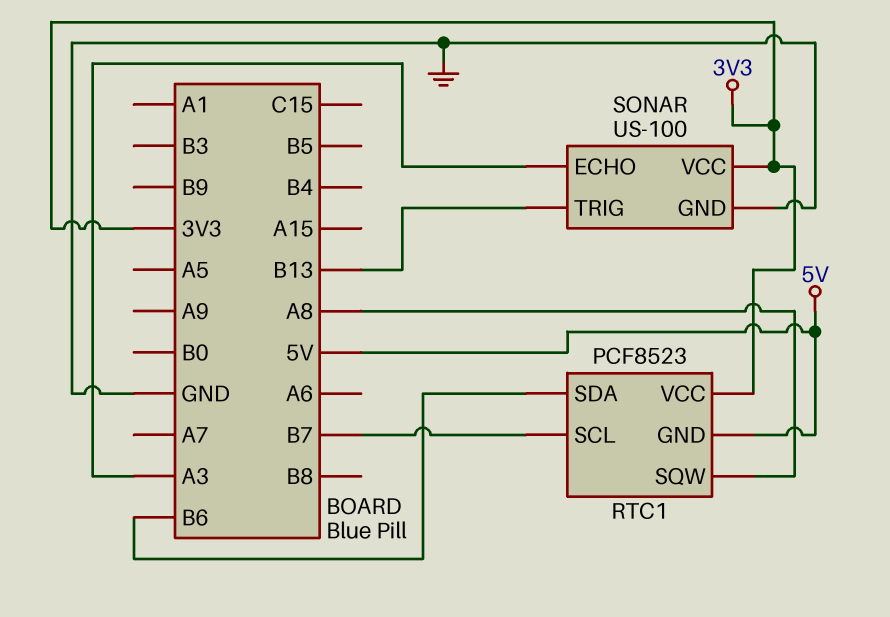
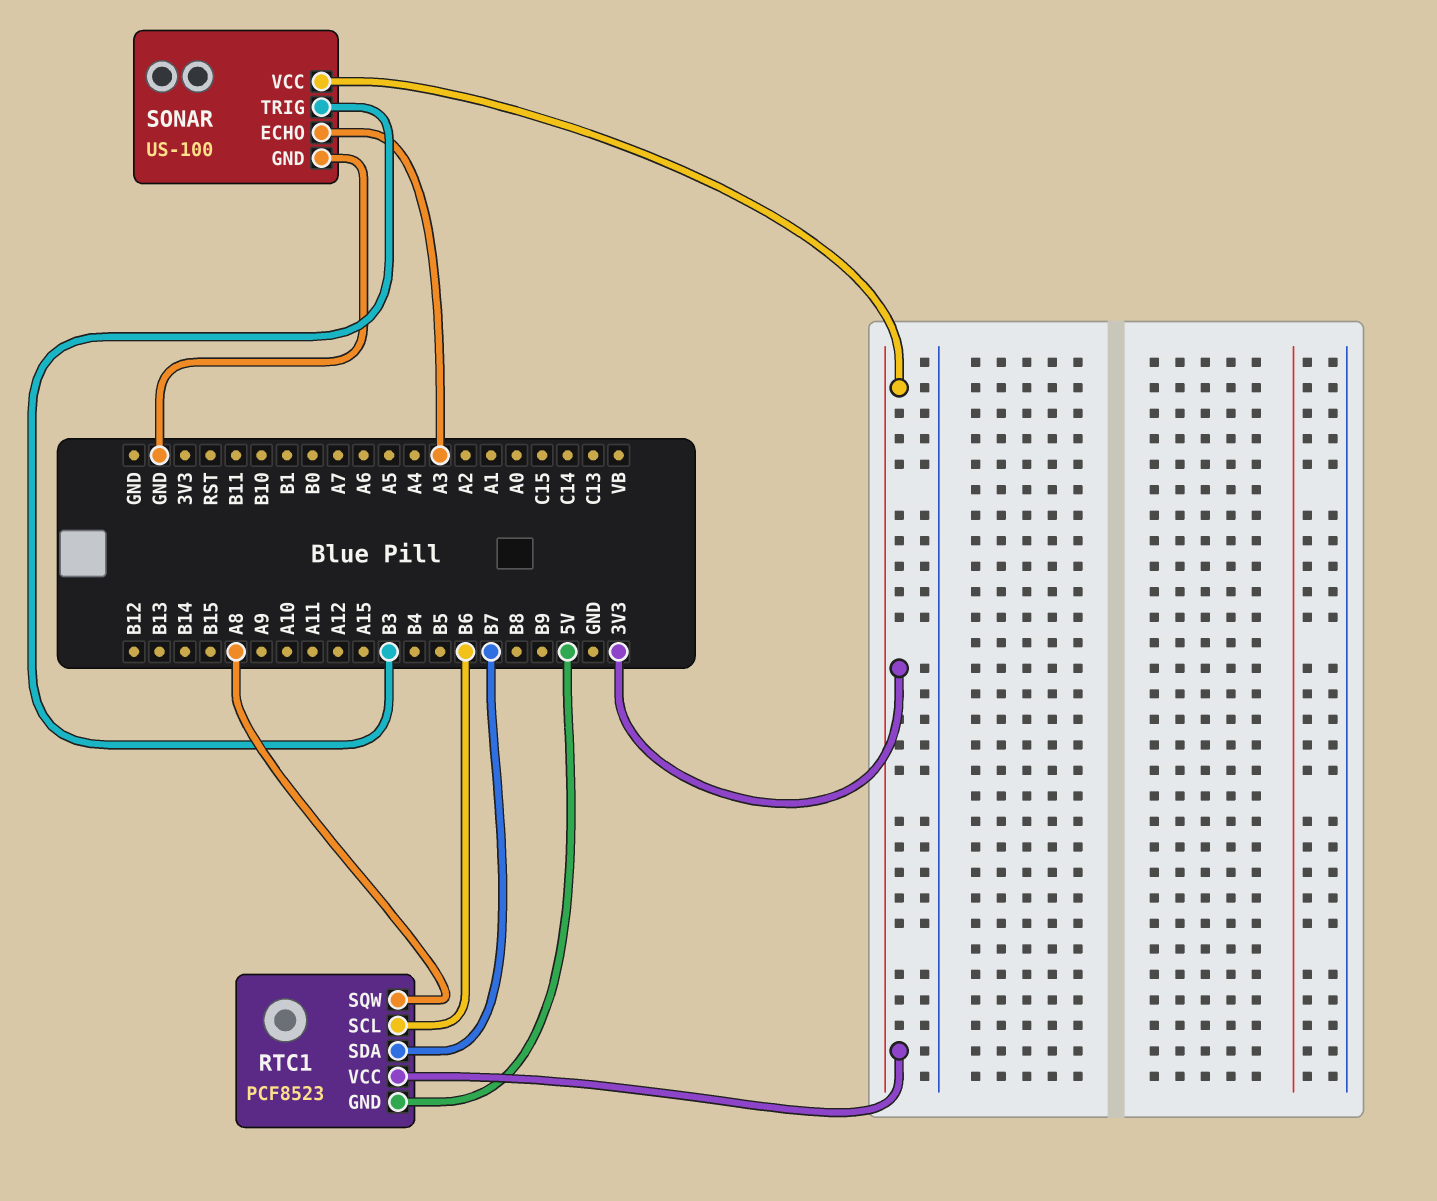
RTC1 pin SCL: B7 -> B6
RTC1 pin SDA: B6 -> B7
SONAR pin TRIG: B13 -> B3

